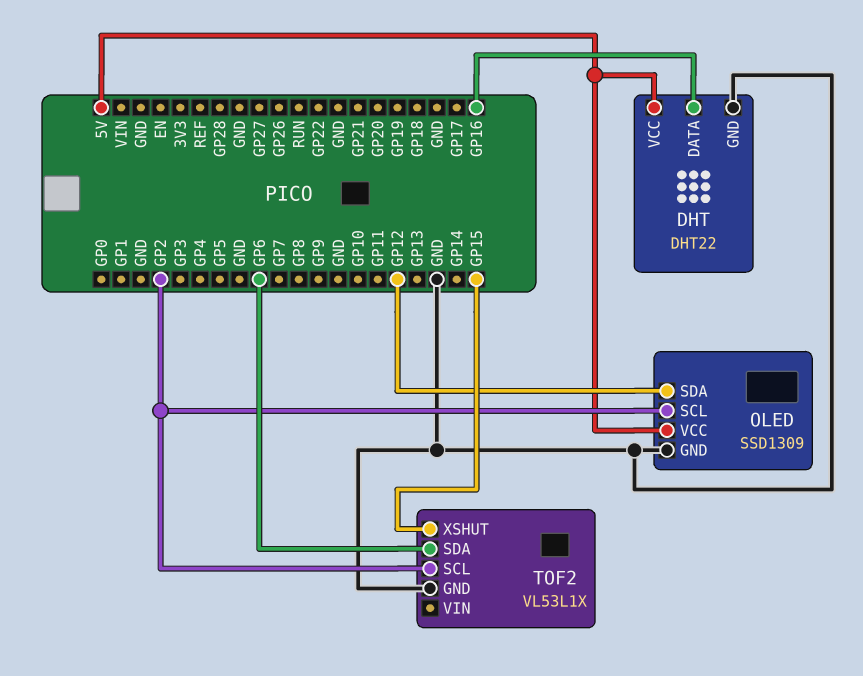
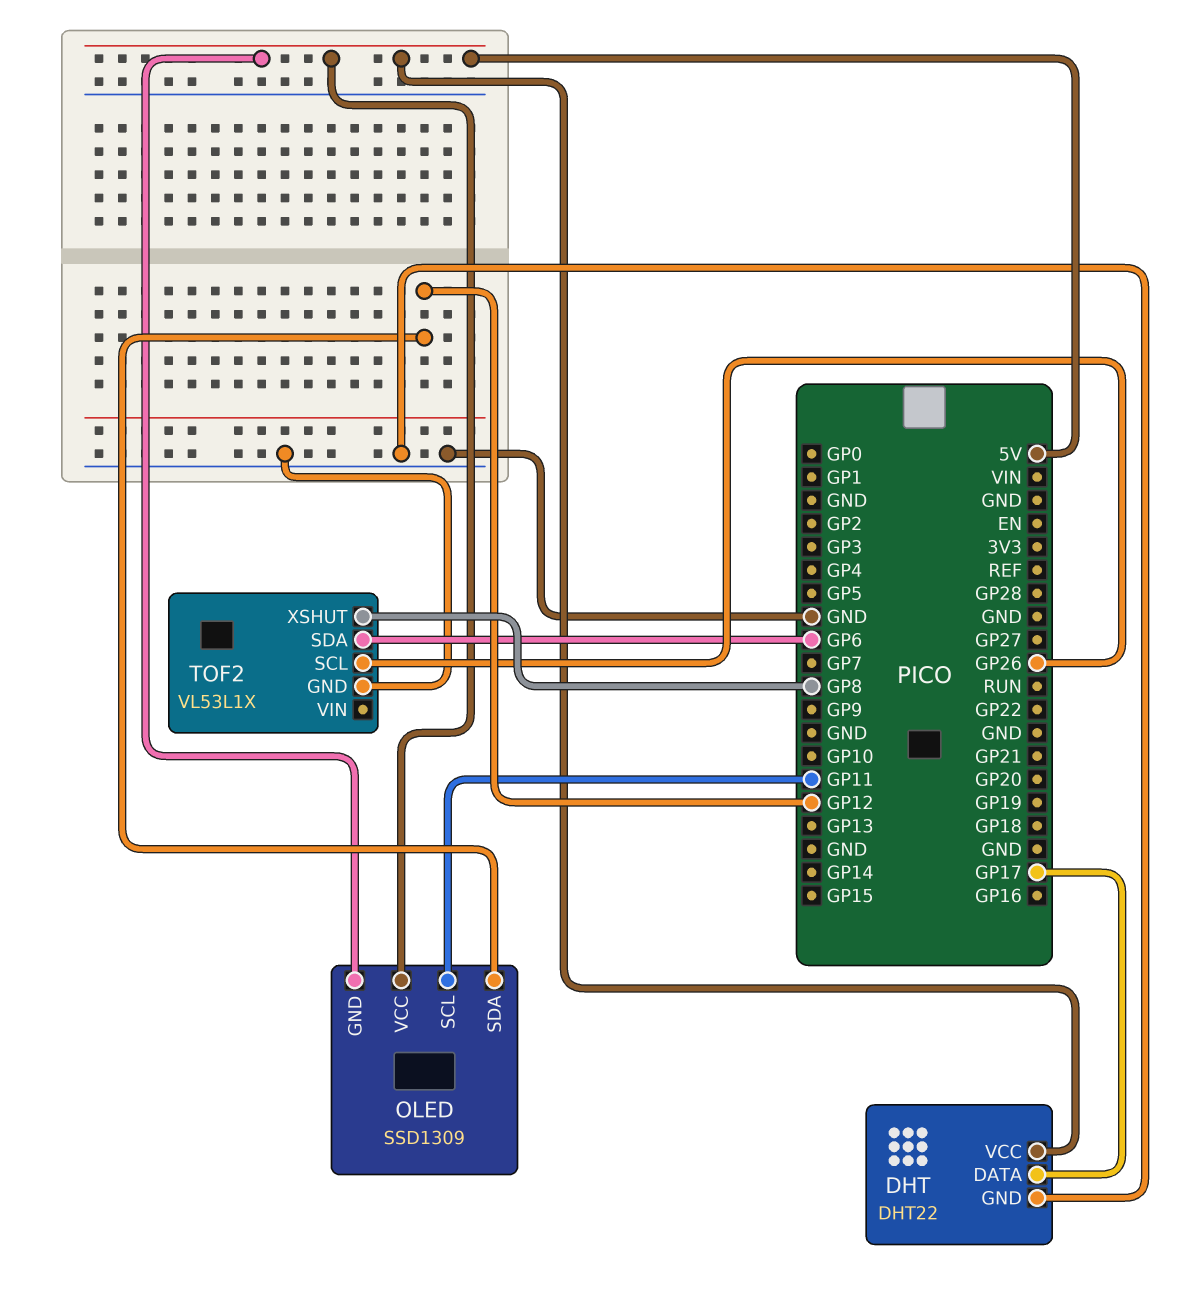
DHT pin DATA: GP16 -> GP17
OLED pin GND: GND -> 5V
OLED pin SCL: GP2 -> GP11
TOF2 pin SCL: GP2 -> GP26
TOF2 pin XSHUT: GP15 -> GP8

